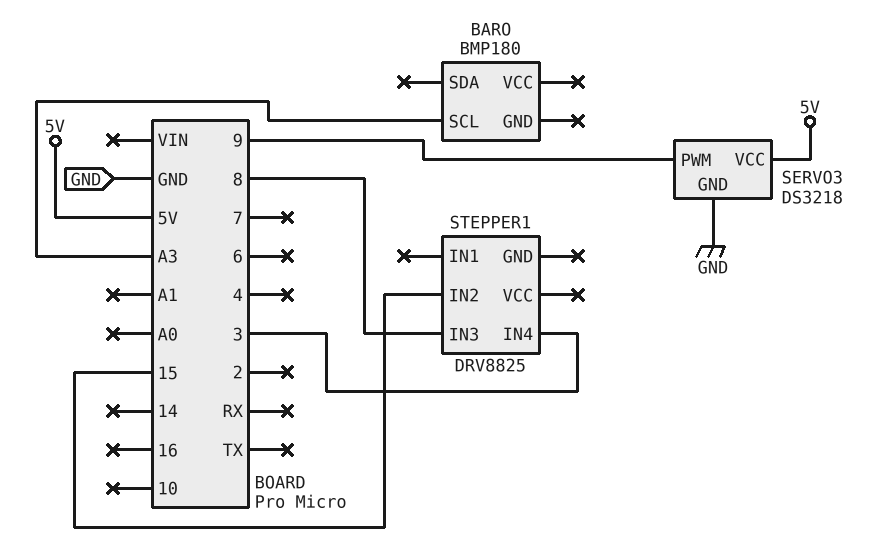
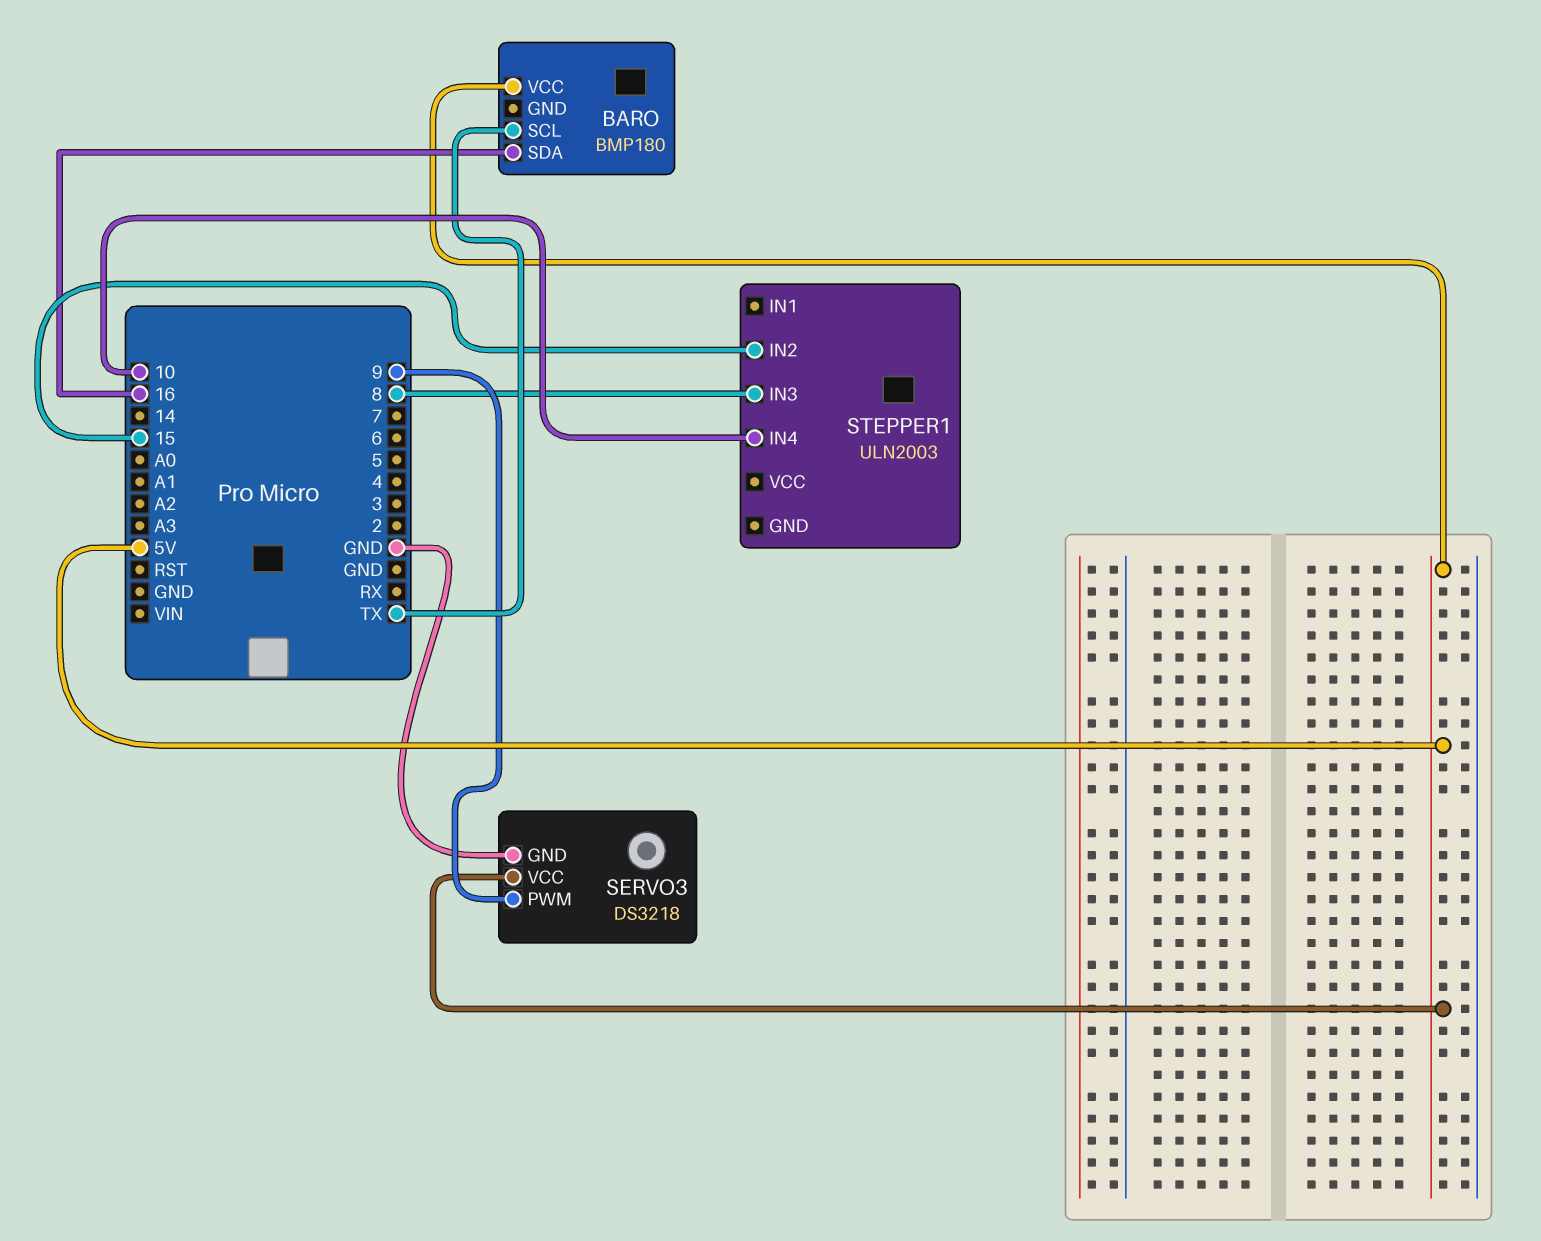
BARO pin SCL: A3 -> TX
BARO pin SDA: none -> 16
BARO pin VCC: none -> 5V
STEPPER1: DRV8825 -> ULN2003
STEPPER1 pin IN4: 3 -> 10

